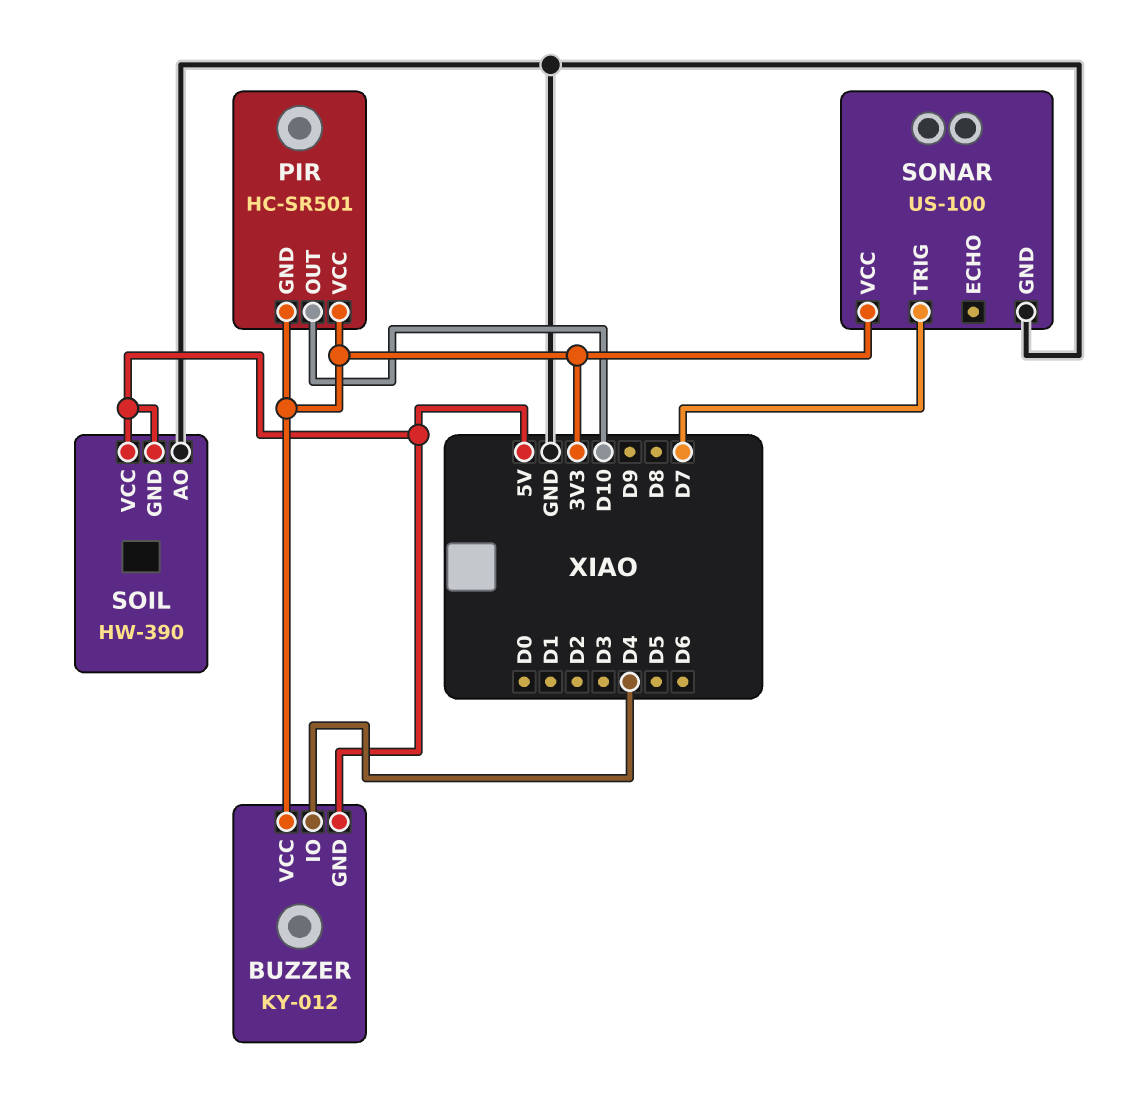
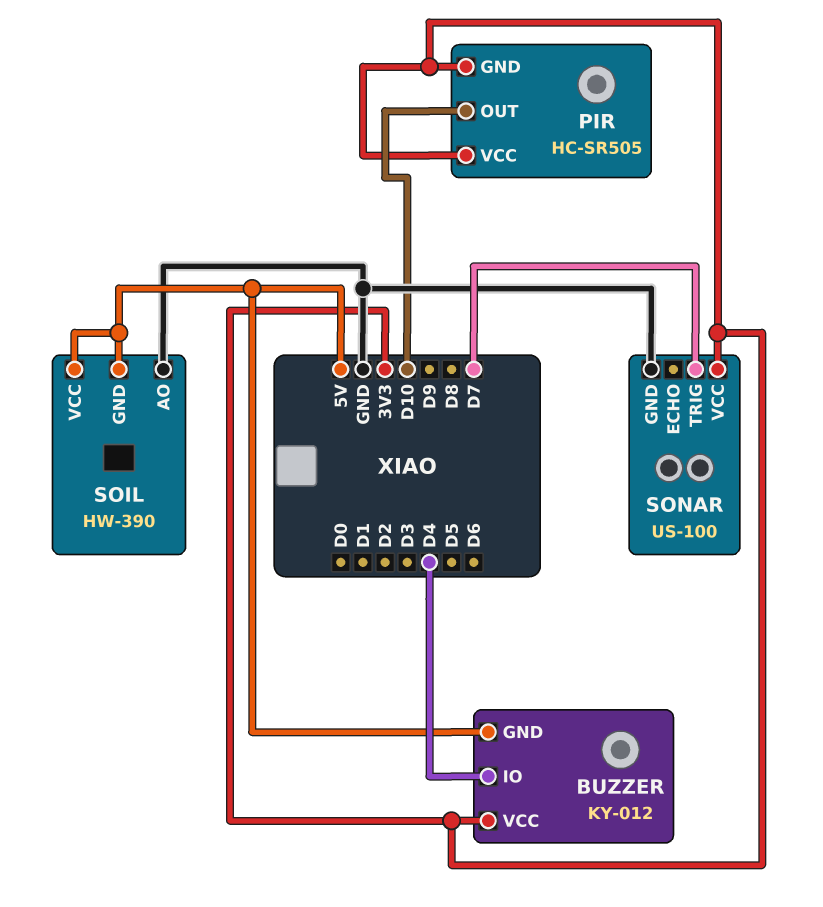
PIR: HC-SR501 -> HC-SR505

